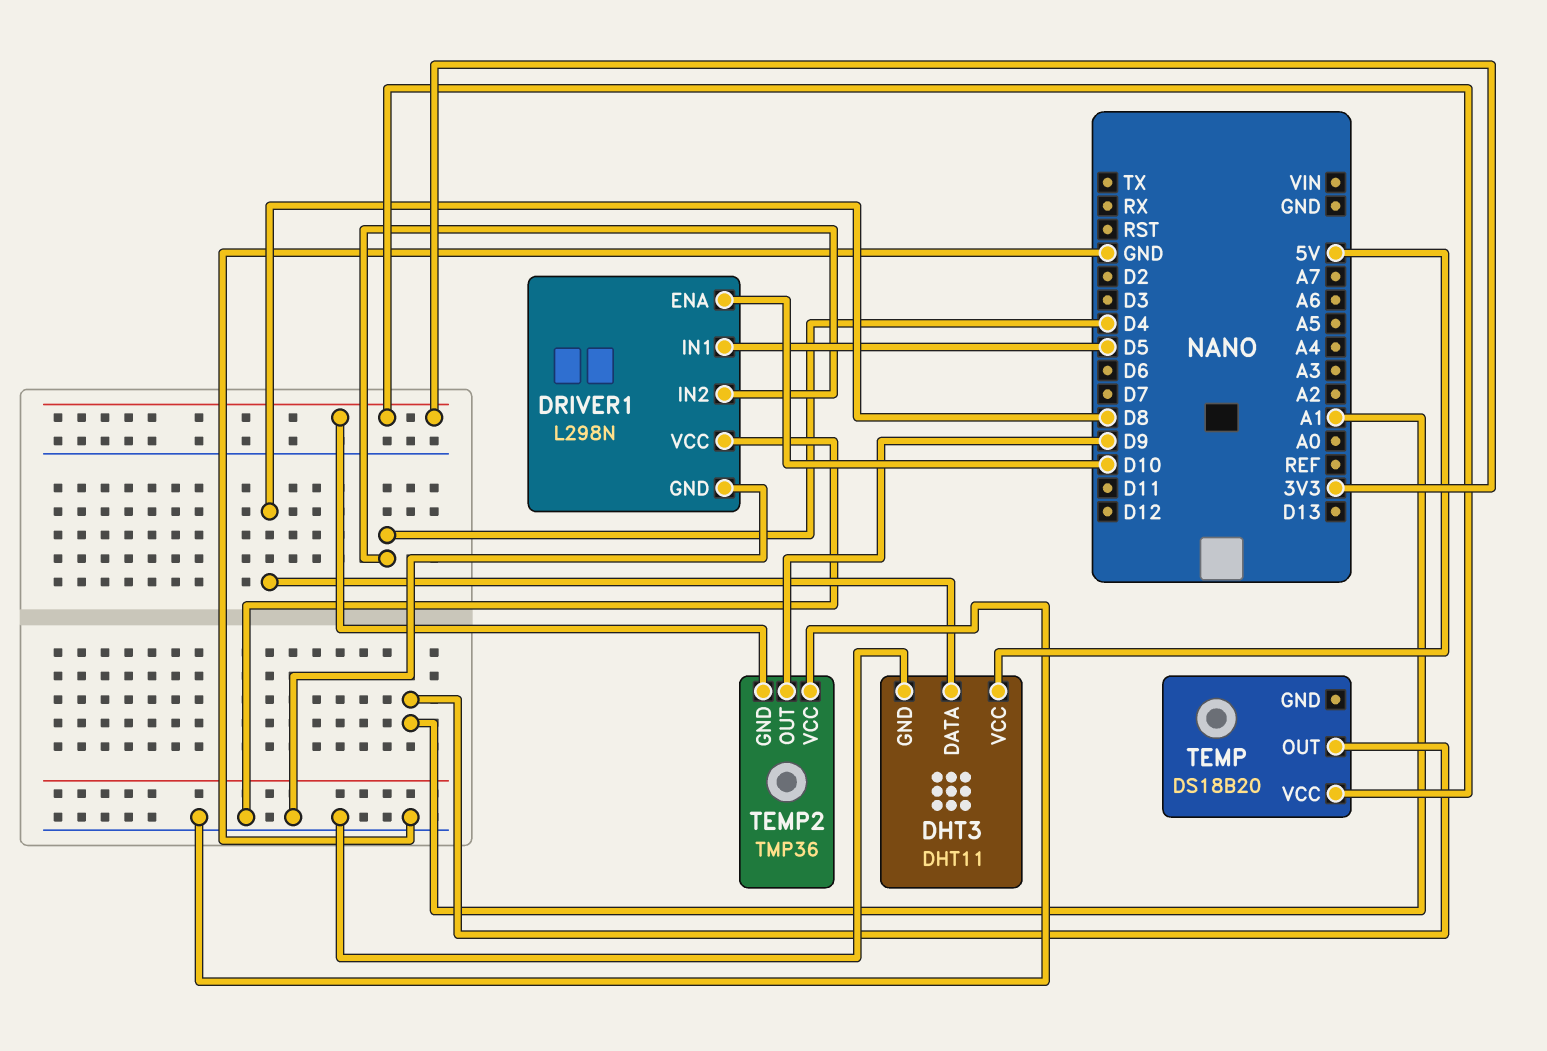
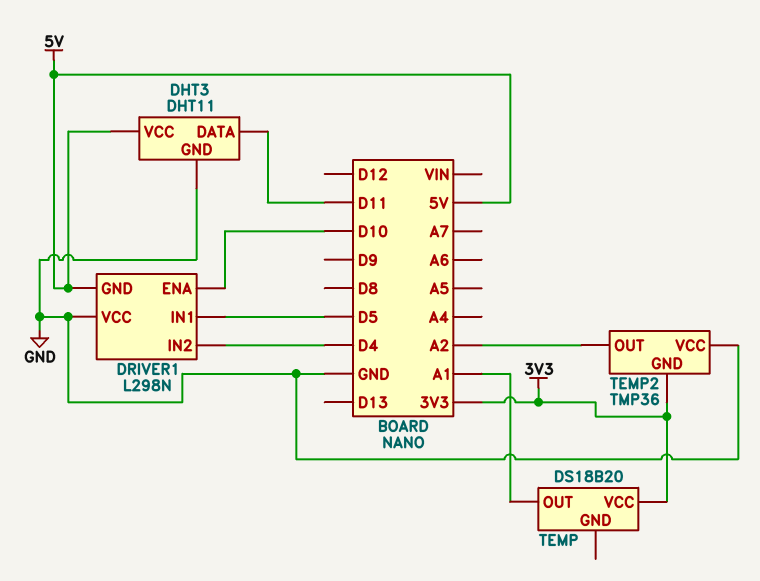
DHT3 pin DATA: D8 -> D11
DRIVER1 pin GND: GND -> 5V
TEMP2 pin OUT: D9 -> A2

